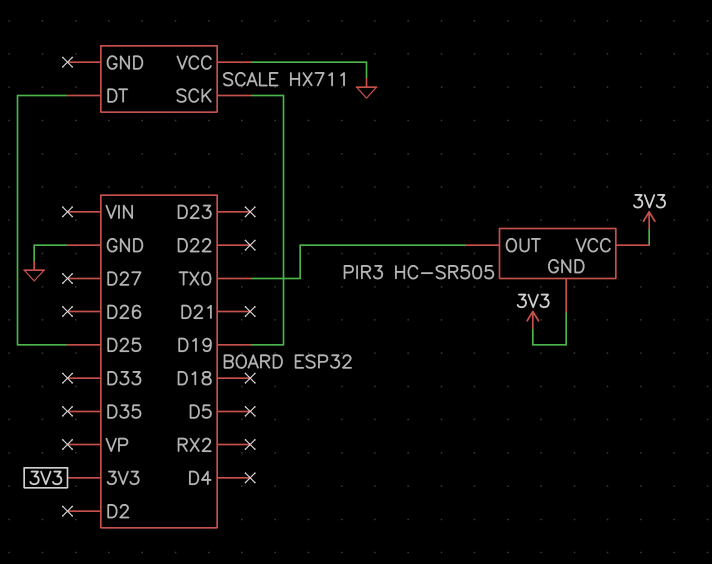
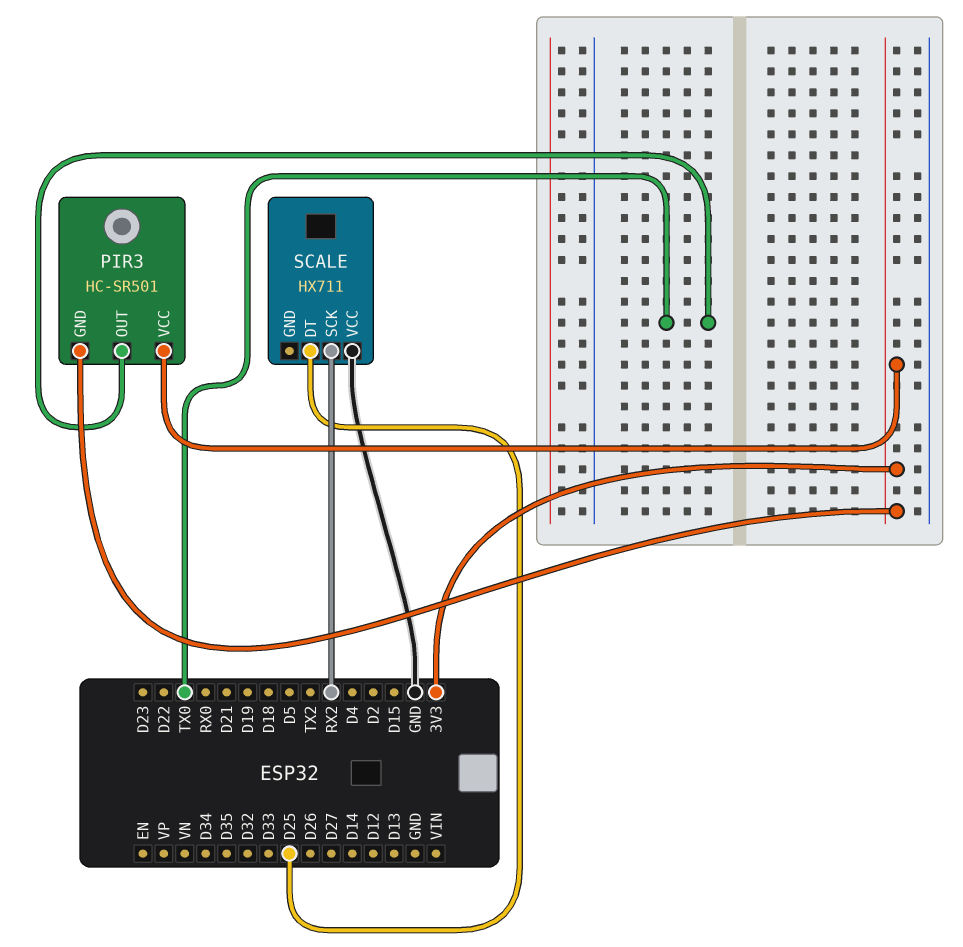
PIR3: HC-SR505 -> HC-SR501
SCALE pin SCK: D19 -> RX2

